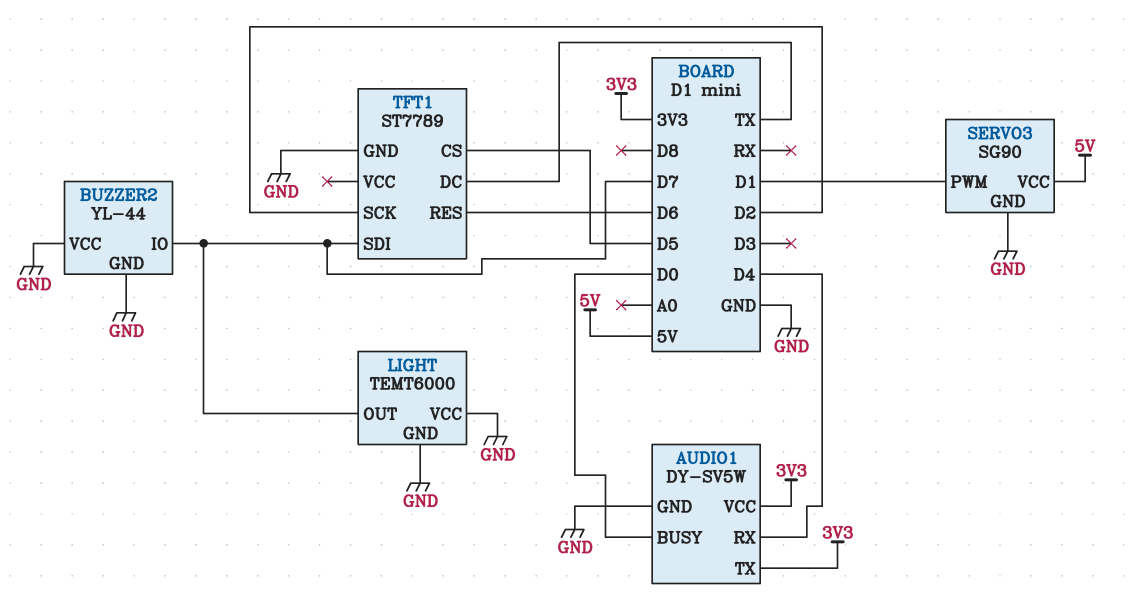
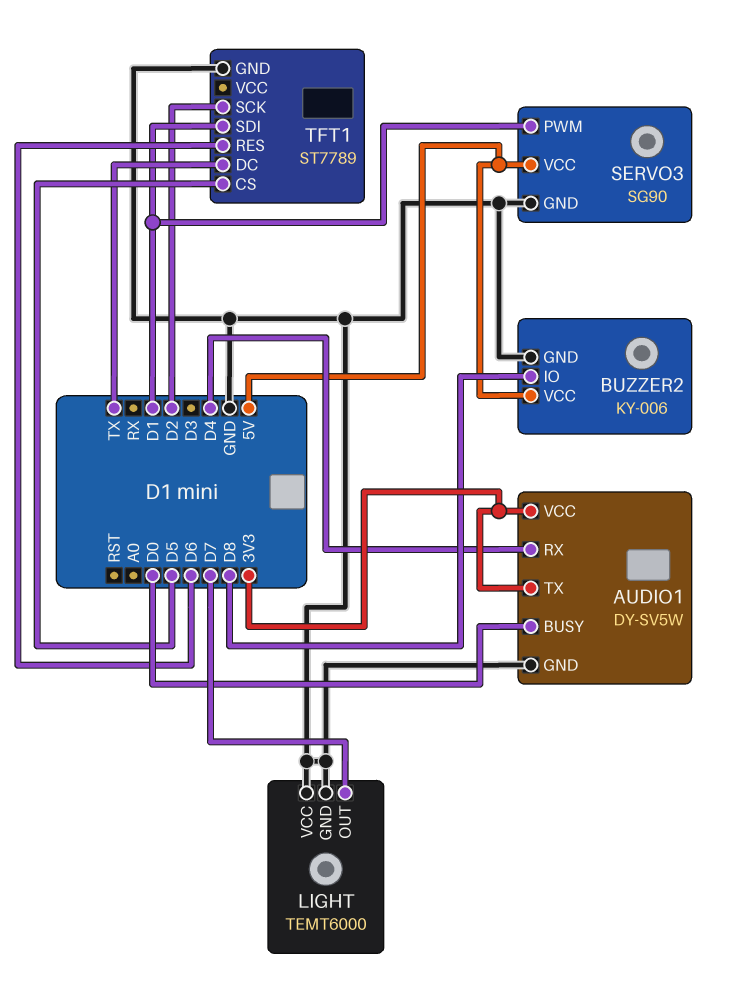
BUZZER2: YL-44 -> KY-006
BUZZER2 pin IO: D7 -> D8
BUZZER2 pin VCC: GND -> 5V
TFT1 pin SDI: D7 -> D1

